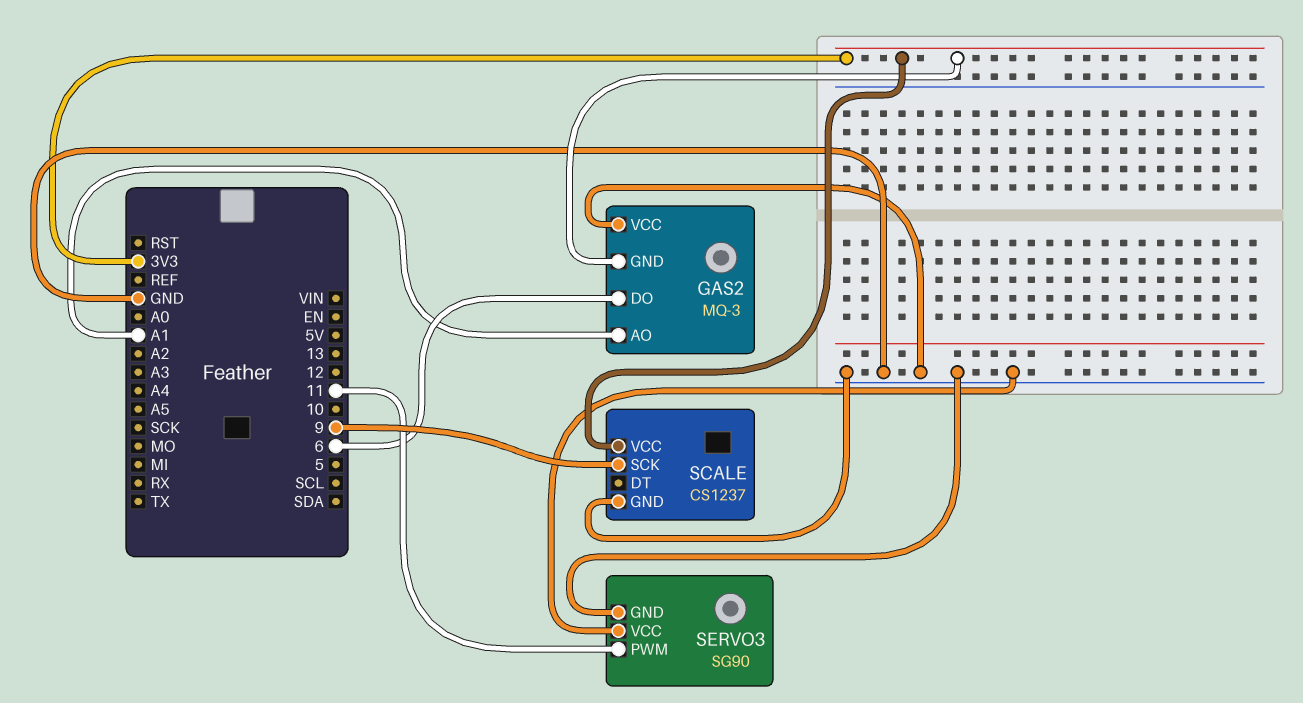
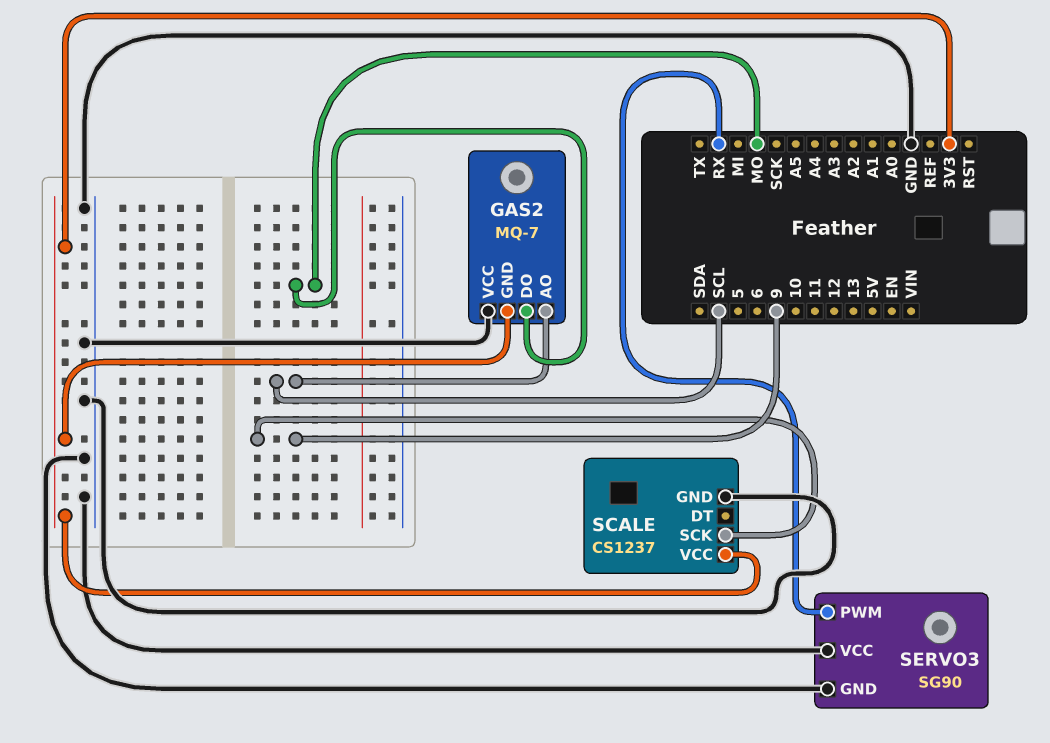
GAS2: MQ-3 -> MQ-7
GAS2 pin AO: A1 -> SCL
GAS2 pin DO: 6 -> MO
SERVO3 pin PWM: 11 -> RX

